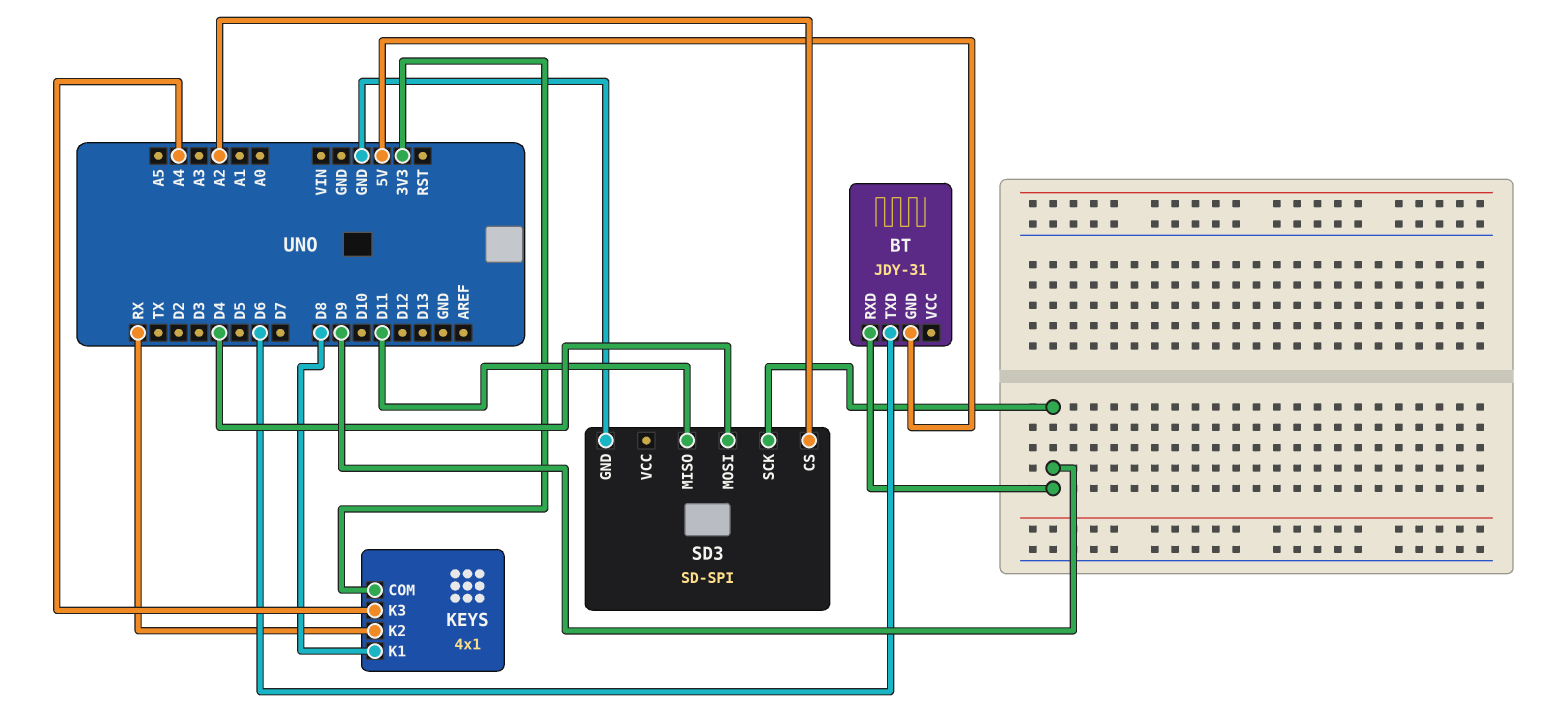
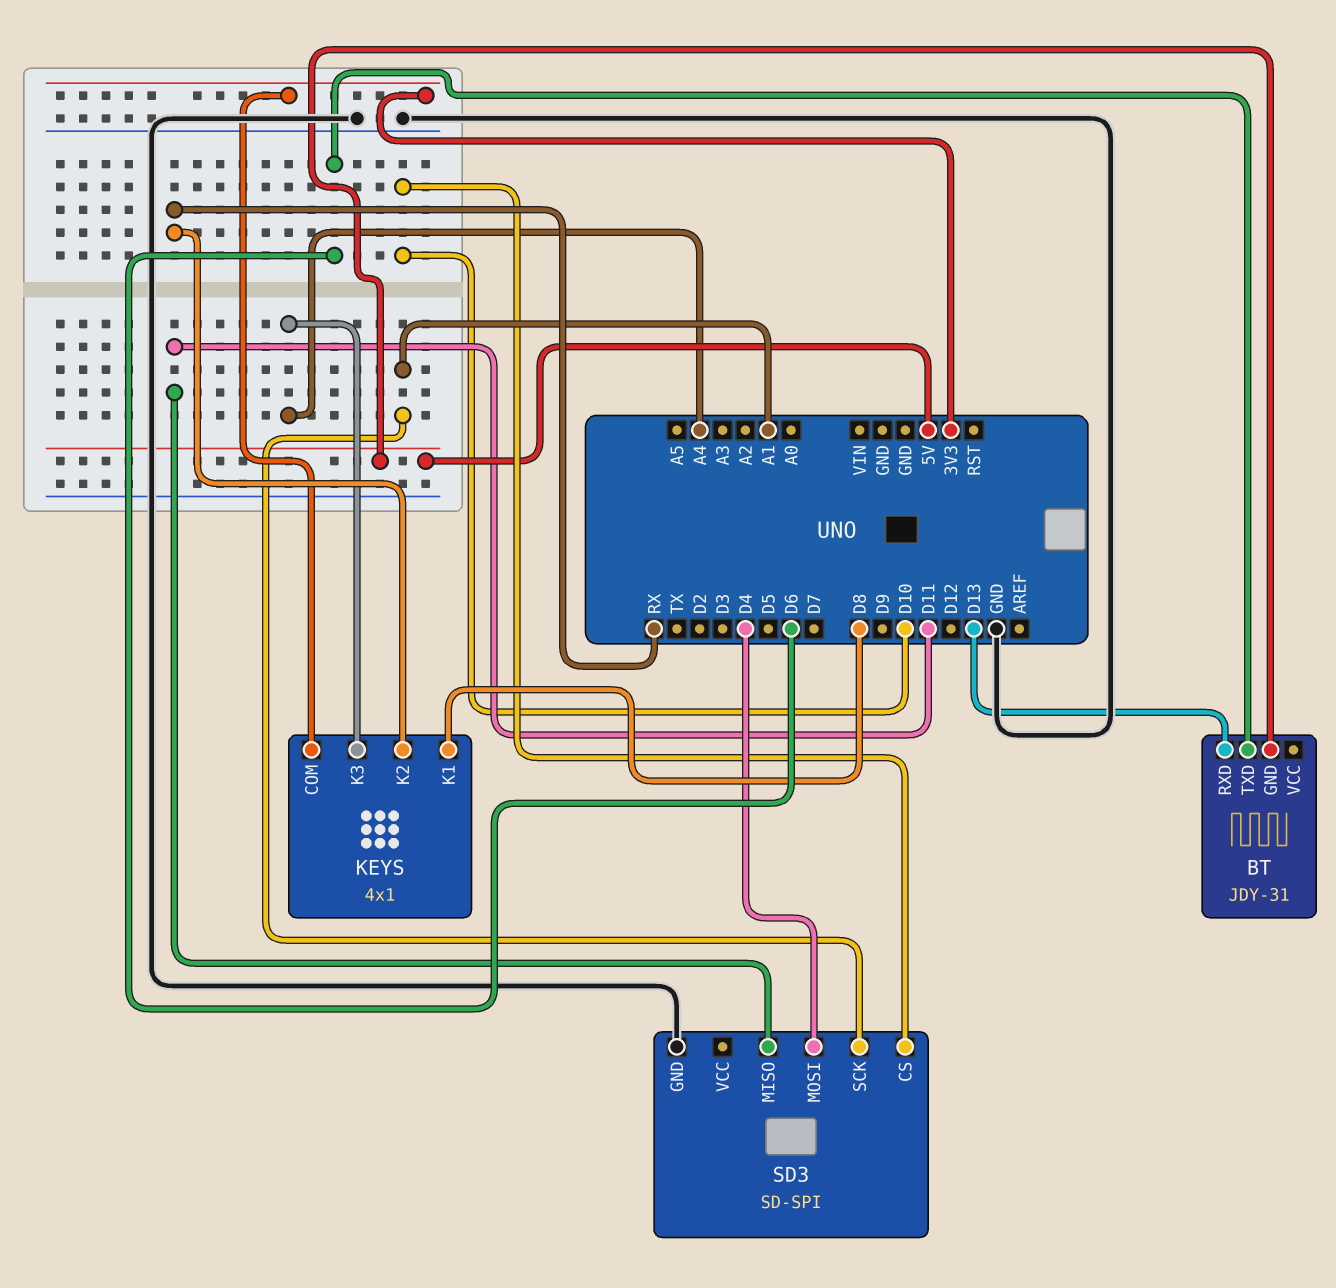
BT pin RXD: D9 -> D13
SD3 pin CS: A2 -> D10
SD3 pin SCK: D9 -> A1

